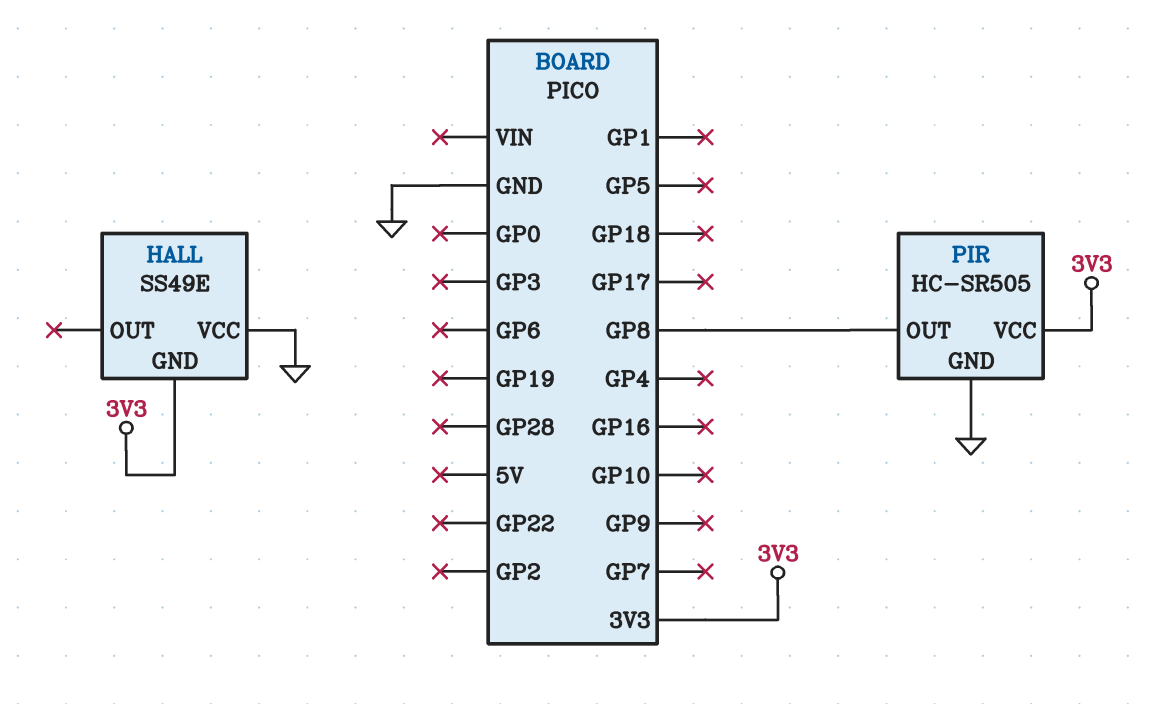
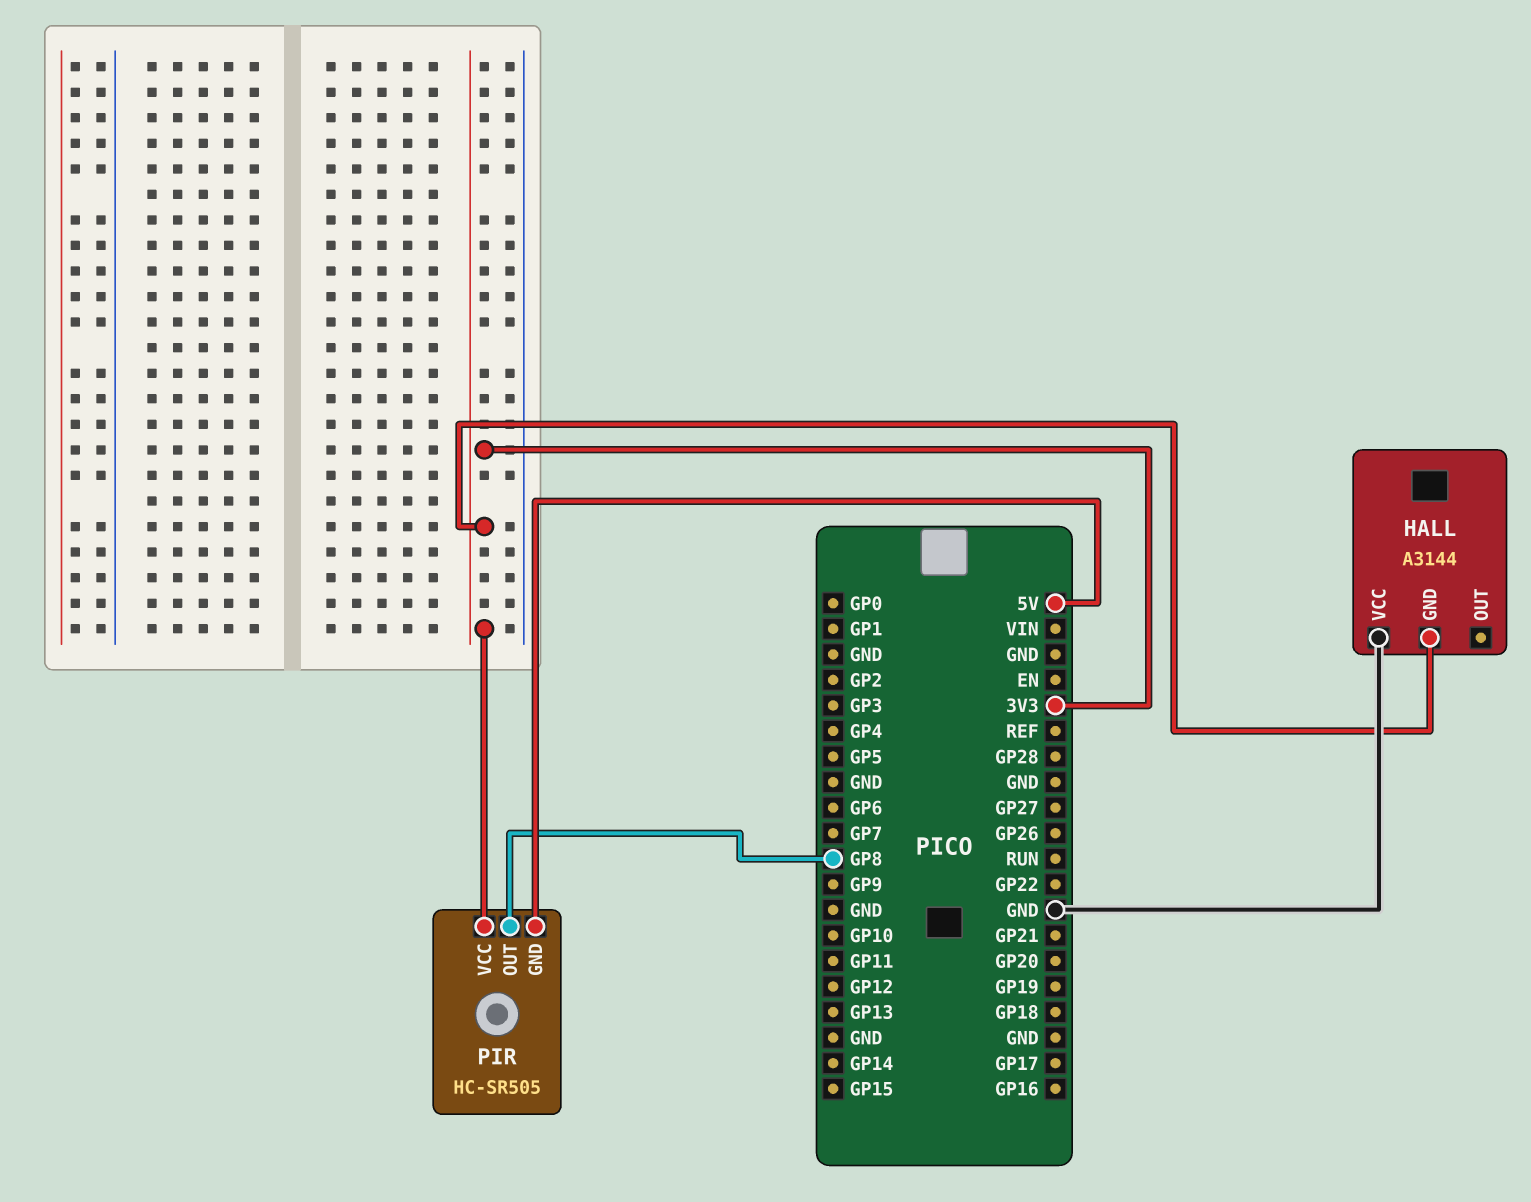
HALL: SS49E -> A3144
PIR pin GND: GND -> 5V

